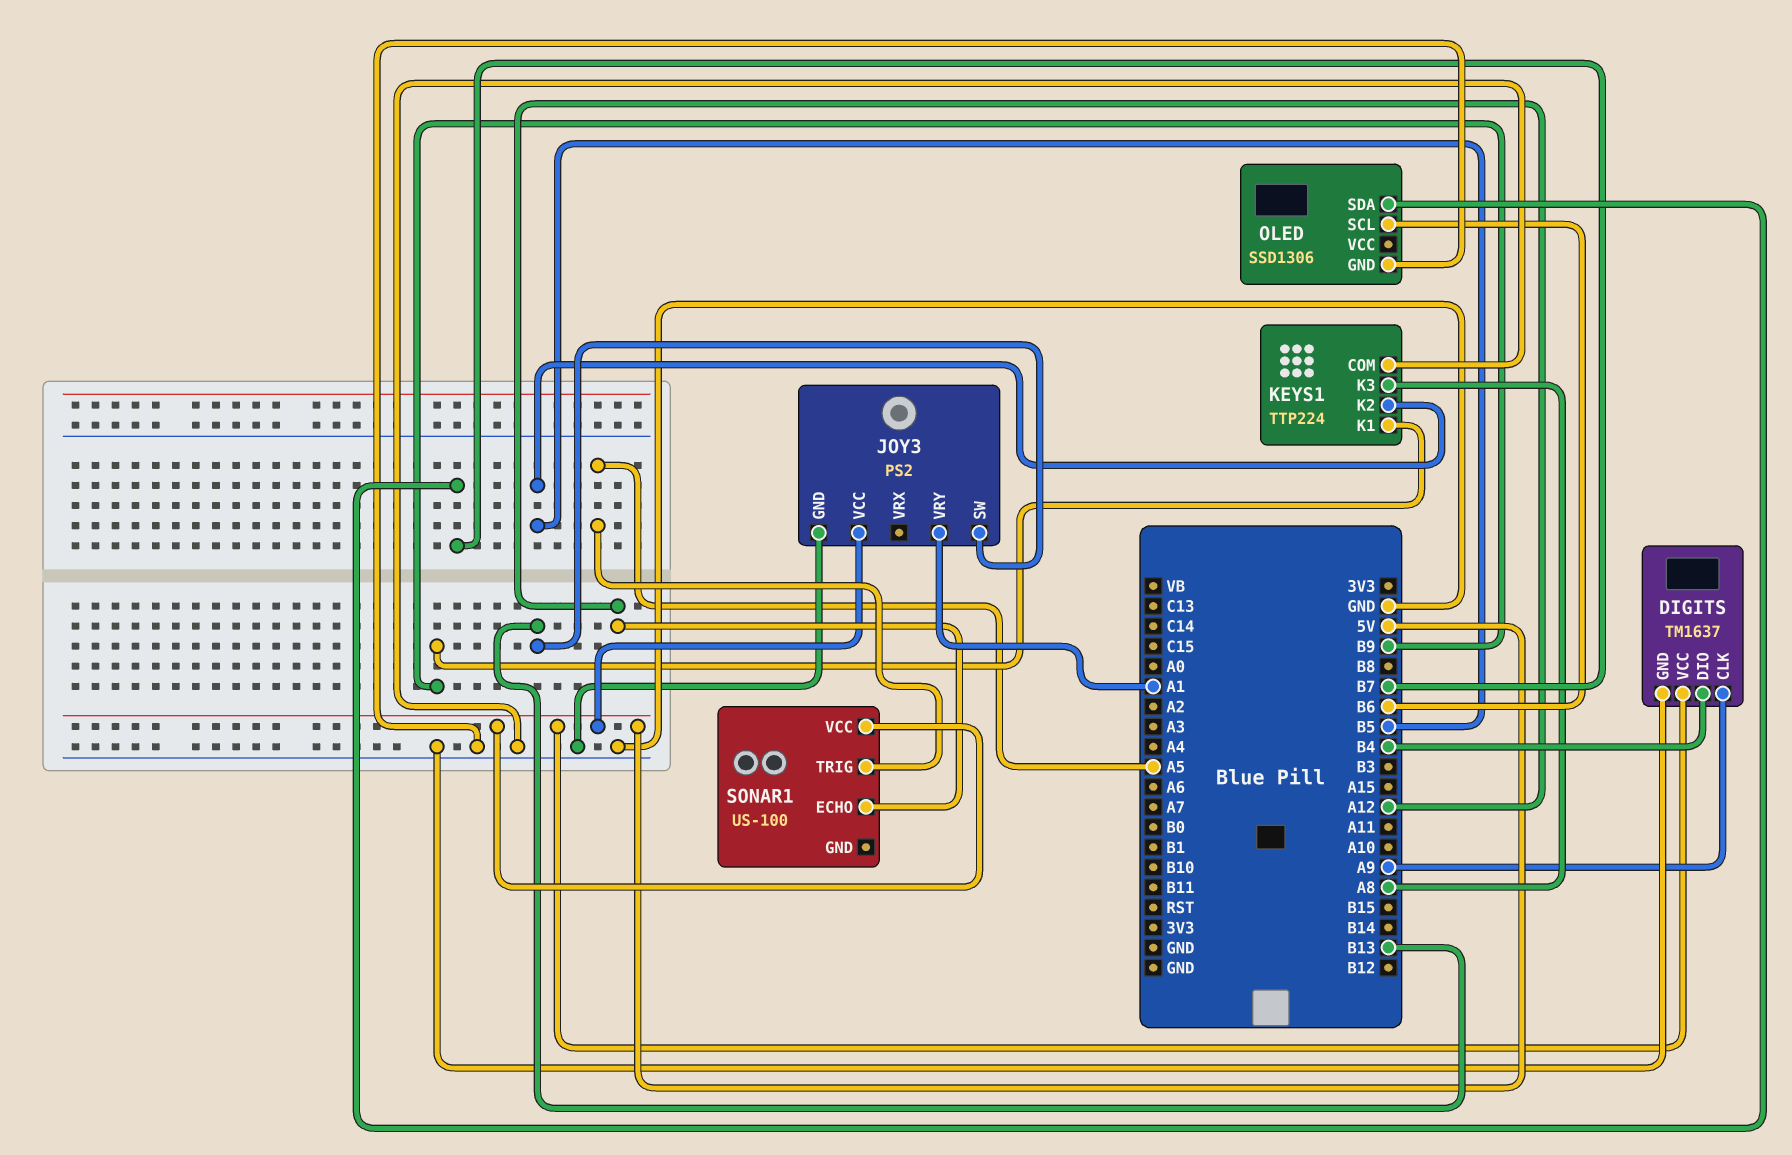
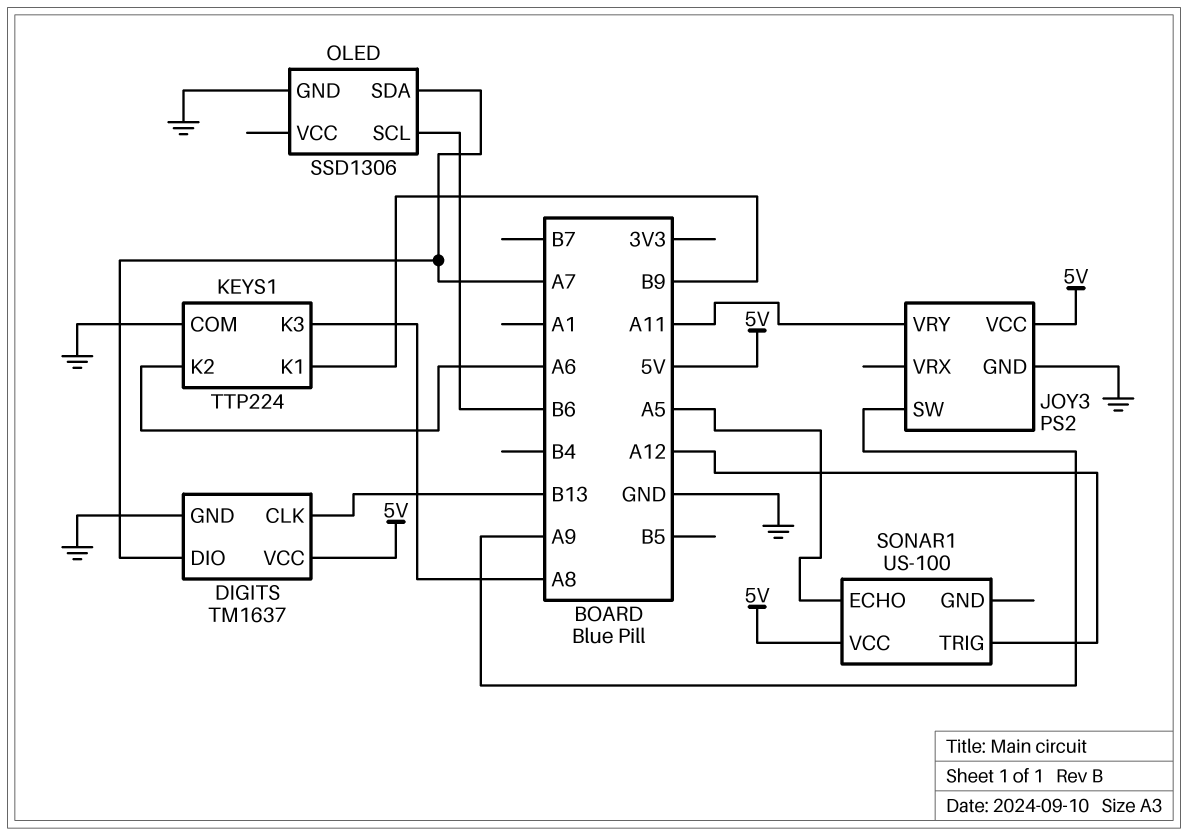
DIGITS pin CLK: A9 -> B13
DIGITS pin DIO: B4 -> A7
JOY3 pin SW: B13 -> A9
JOY3 pin VRY: A1 -> A11
KEYS1 pin K2: B5 -> A6
OLED pin SDA: B7 -> A7
SONAR1 pin ECHO: A12 -> A5
SONAR1 pin TRIG: A5 -> A12

